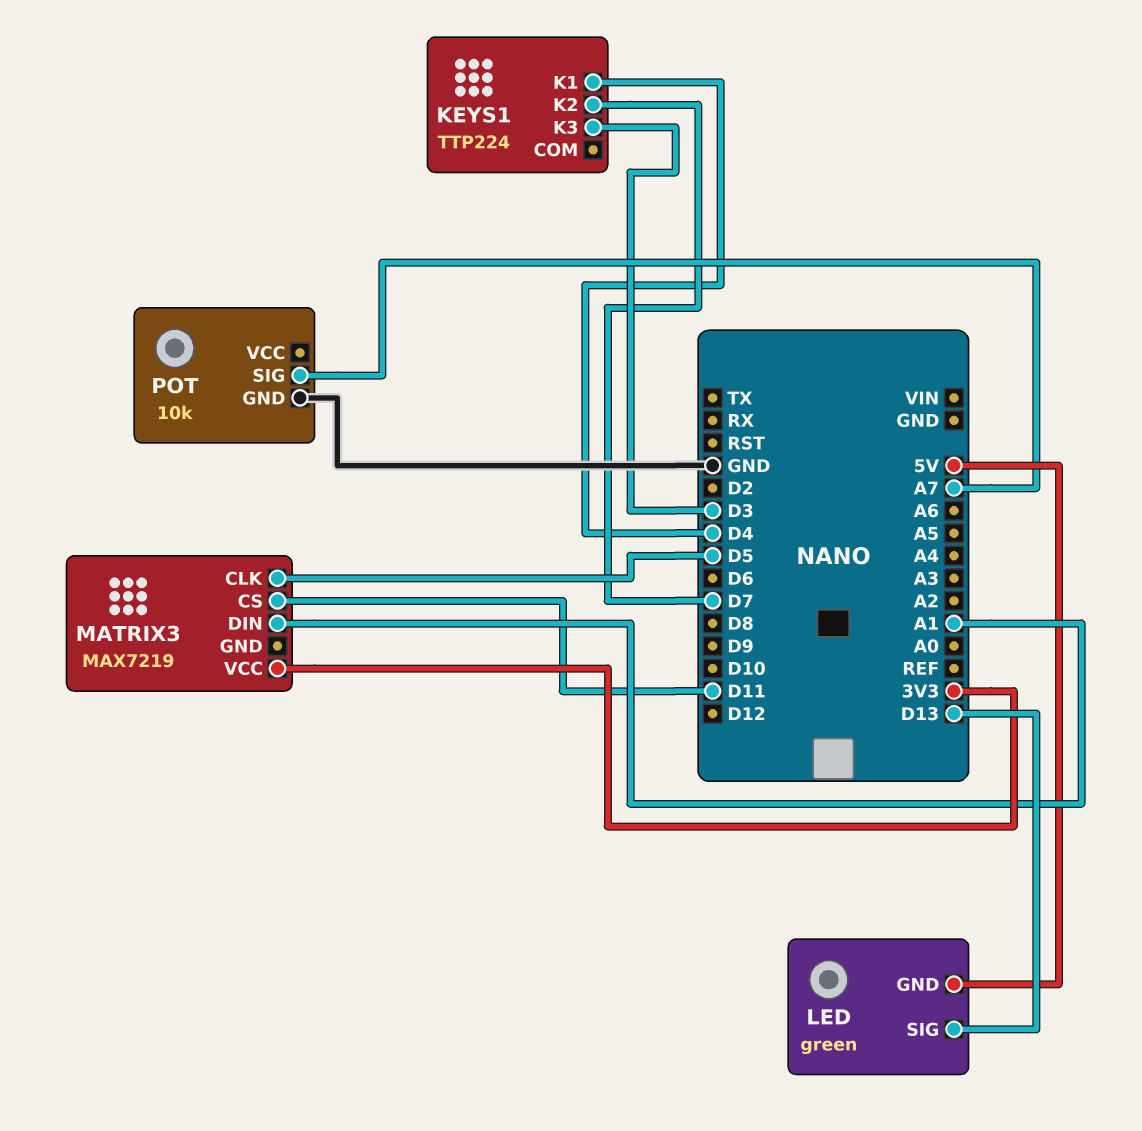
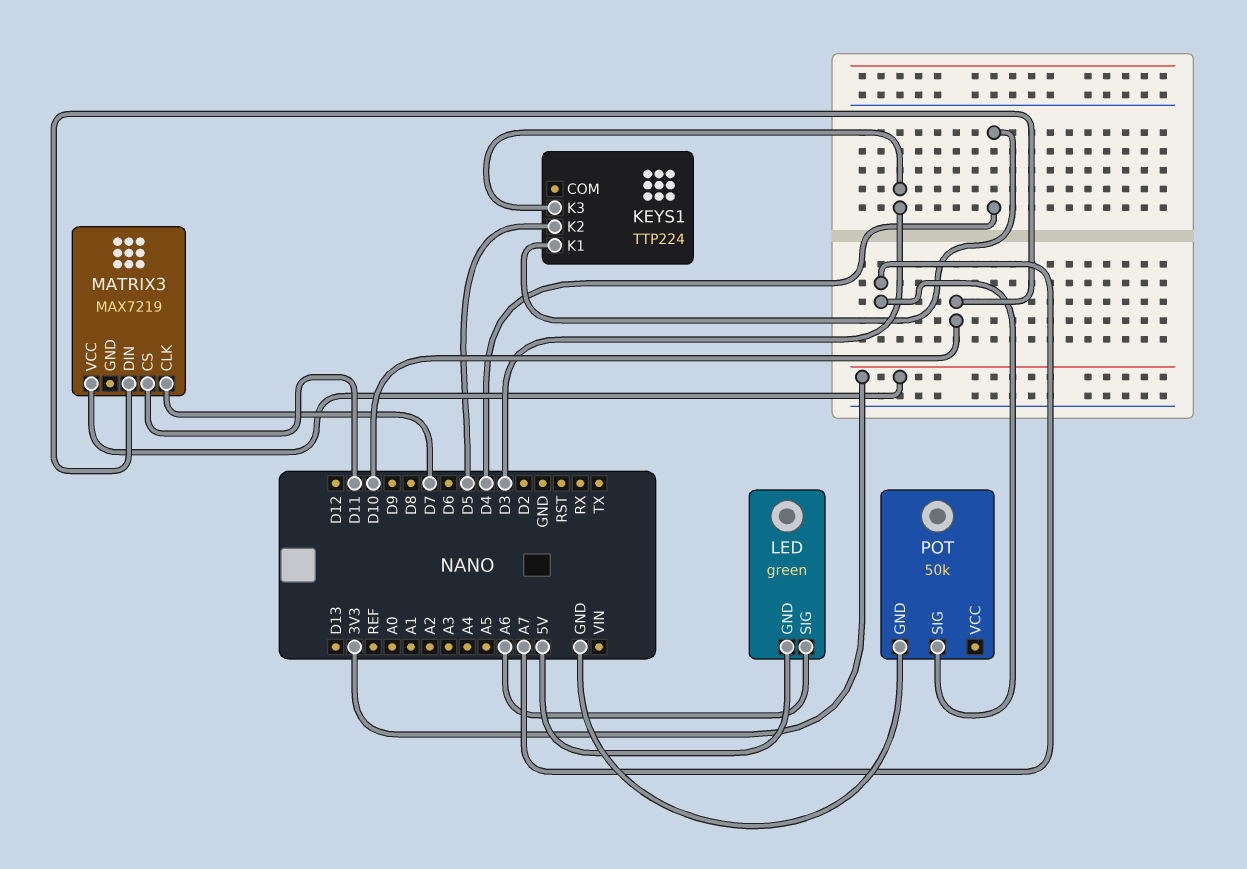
KEYS1 pin K2: D7 -> D5
LED pin SIG: D13 -> A6
MATRIX3 pin CLK: D5 -> D7
MATRIX3 pin DIN: A1 -> D10
POT: 10k -> 50k

